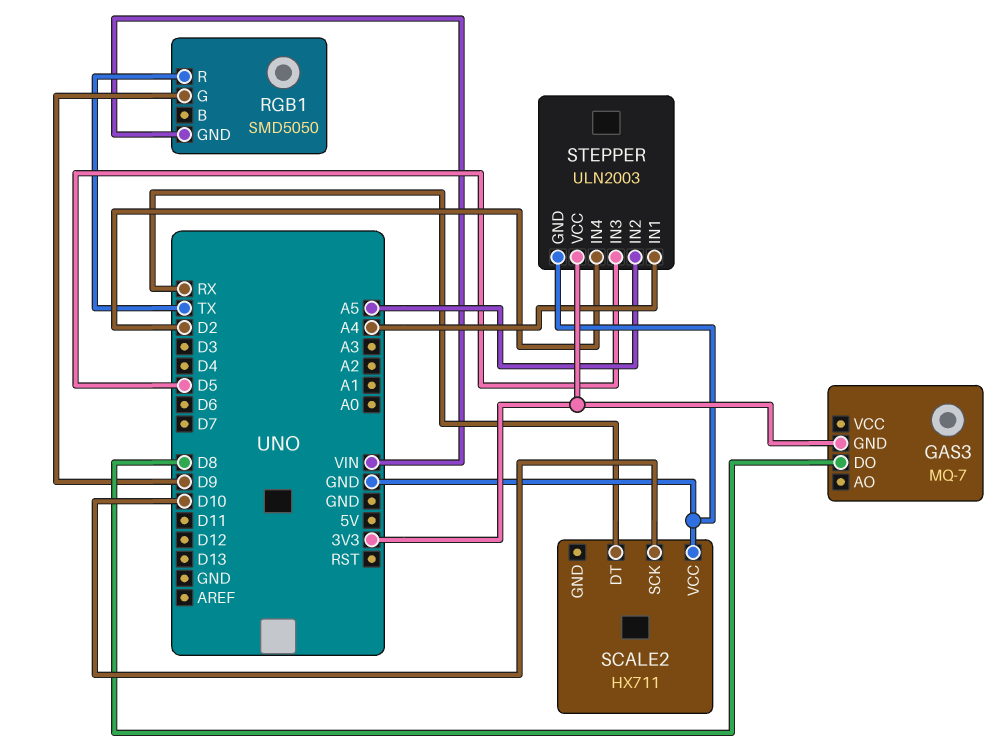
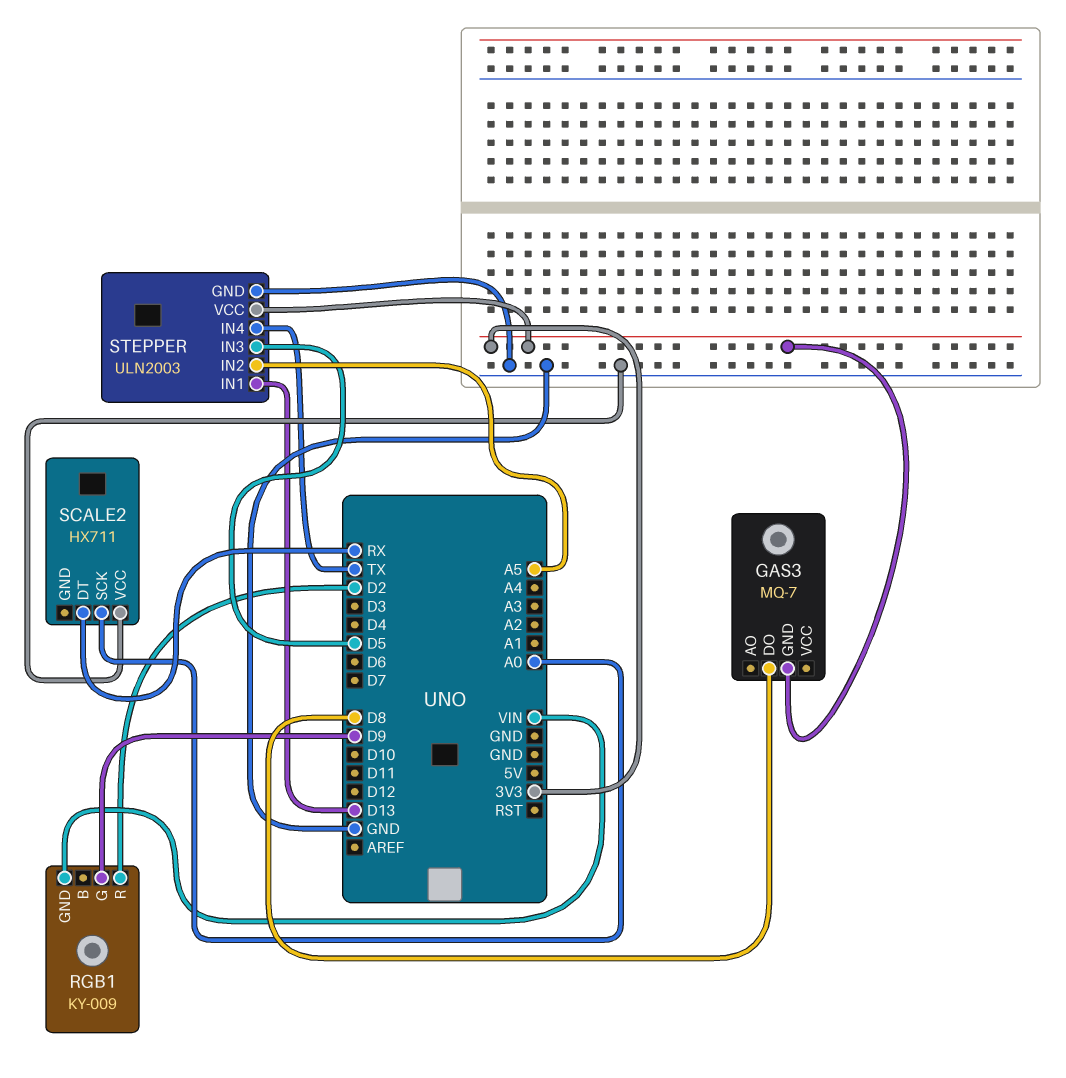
RGB1: SMD5050 -> KY-009
RGB1 pin R: TX -> D2
SCALE2 pin SCK: D10 -> A0
STEPPER pin IN1: A4 -> D13
STEPPER pin IN4: D2 -> TX

